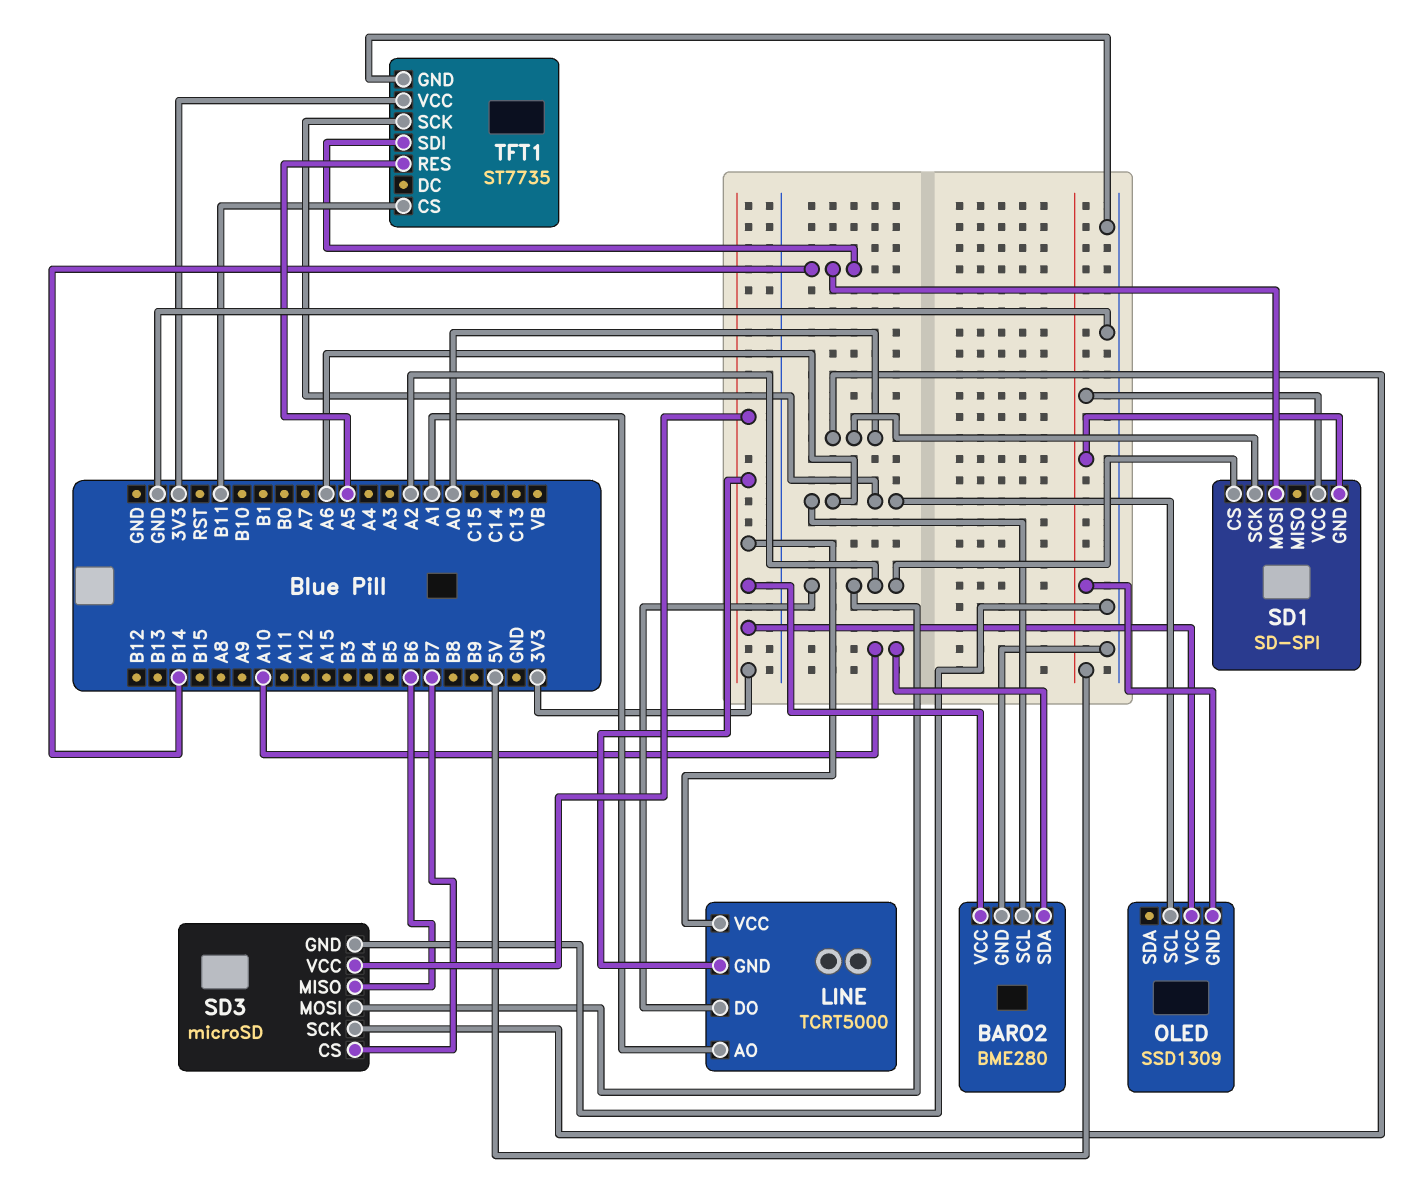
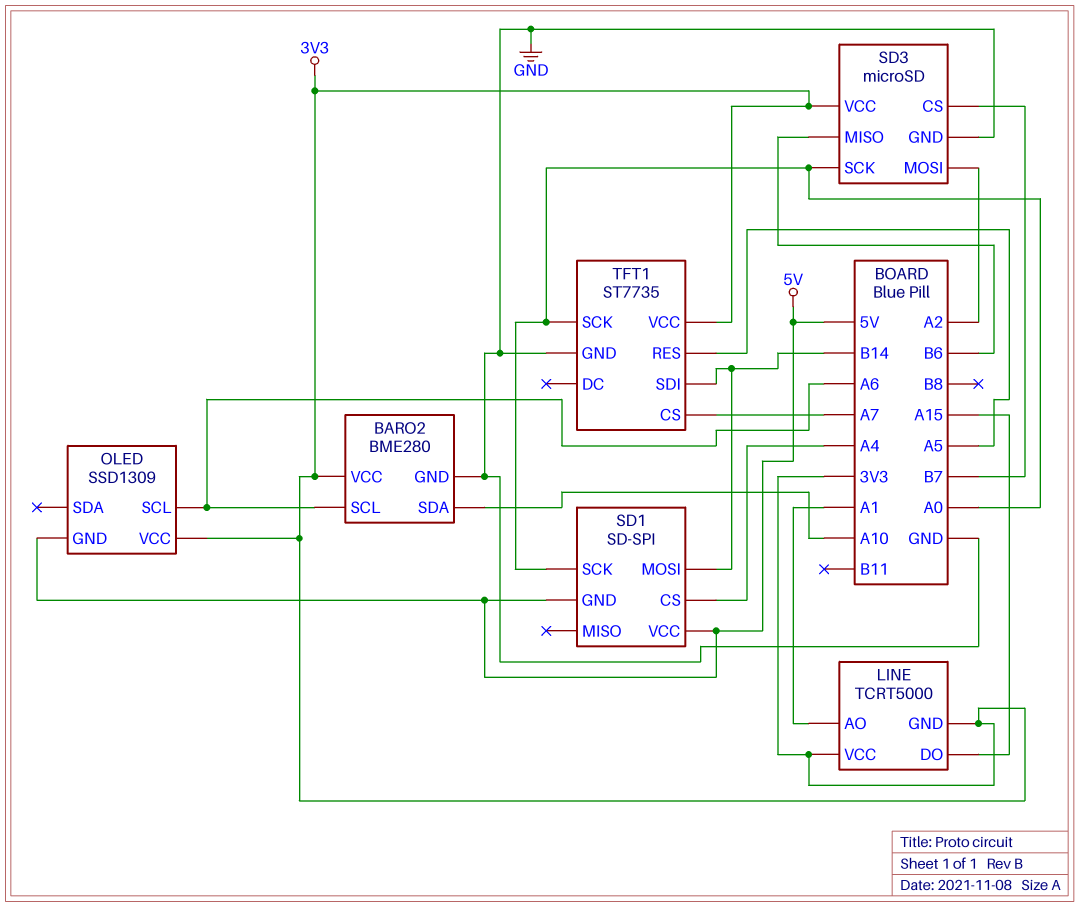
LINE pin DO: A2 -> A15
SD1 pin CS: A2 -> A4
TFT1 pin CS: B11 -> A7
TFT1 pin SCK: A6 -> A0

